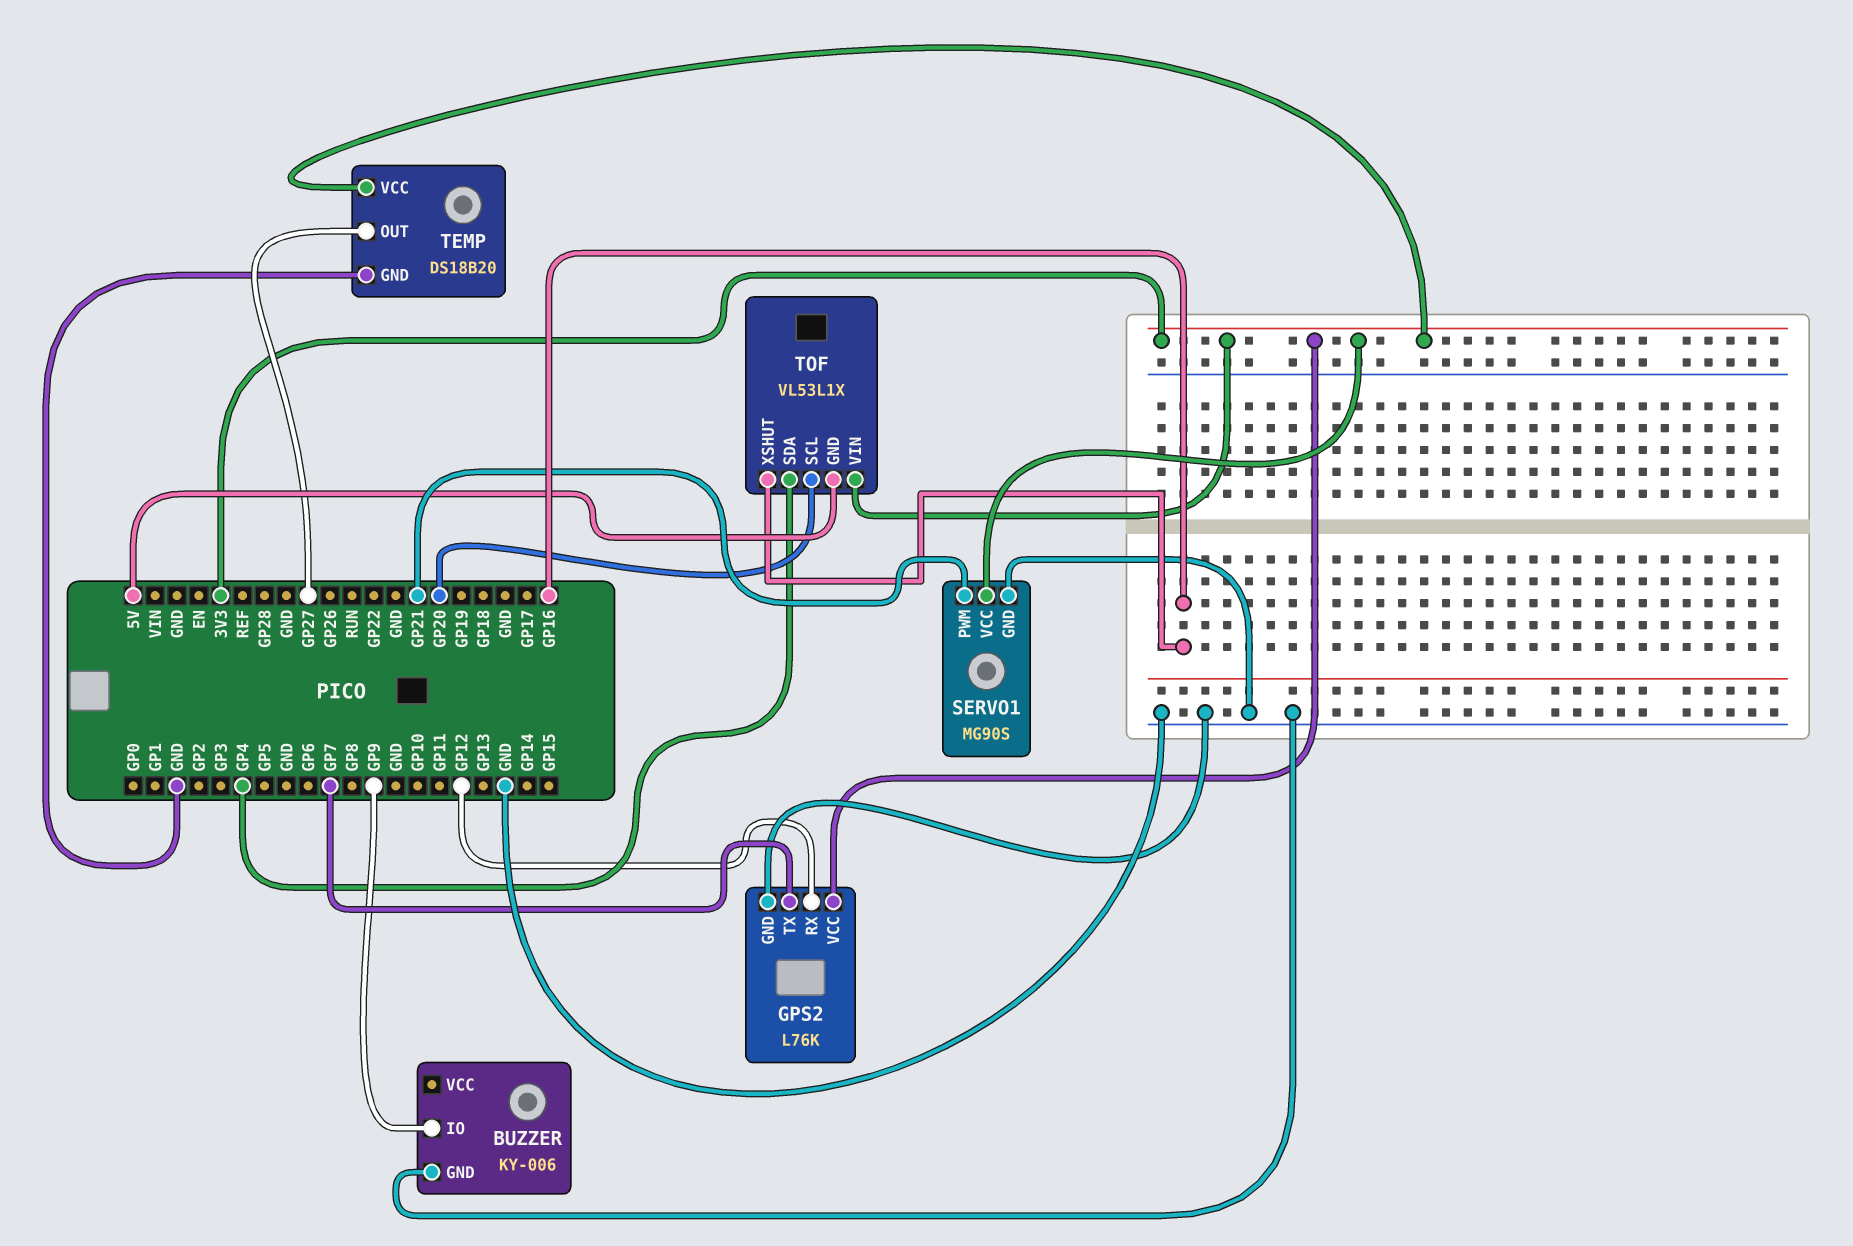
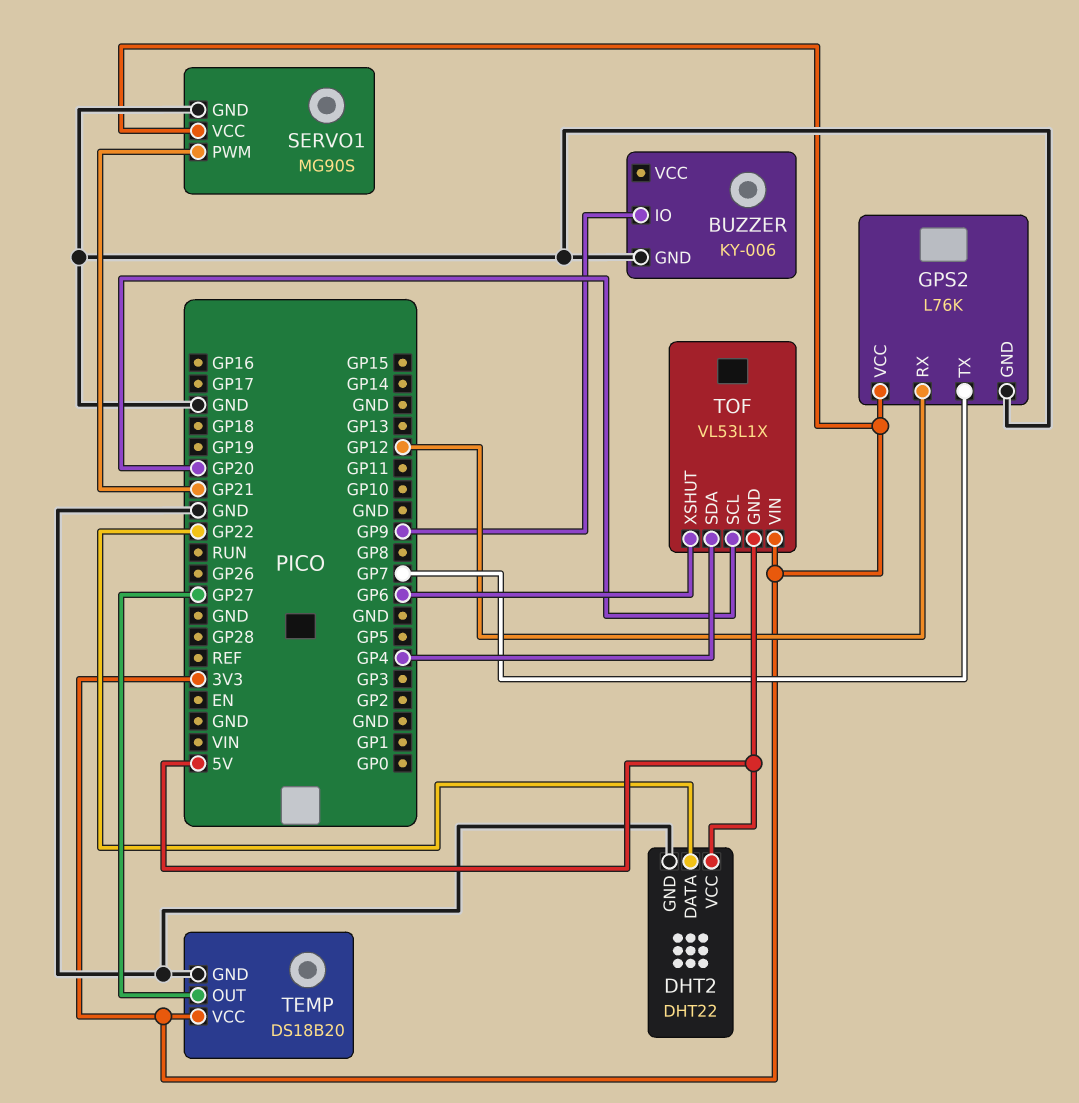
DHT2: none -> DHT22
DHT2 pin DATA: none -> GP22
DHT2 pin GND: none -> GND
DHT2 pin VCC: none -> 5V
TOF pin XSHUT: GP16 -> GP6

